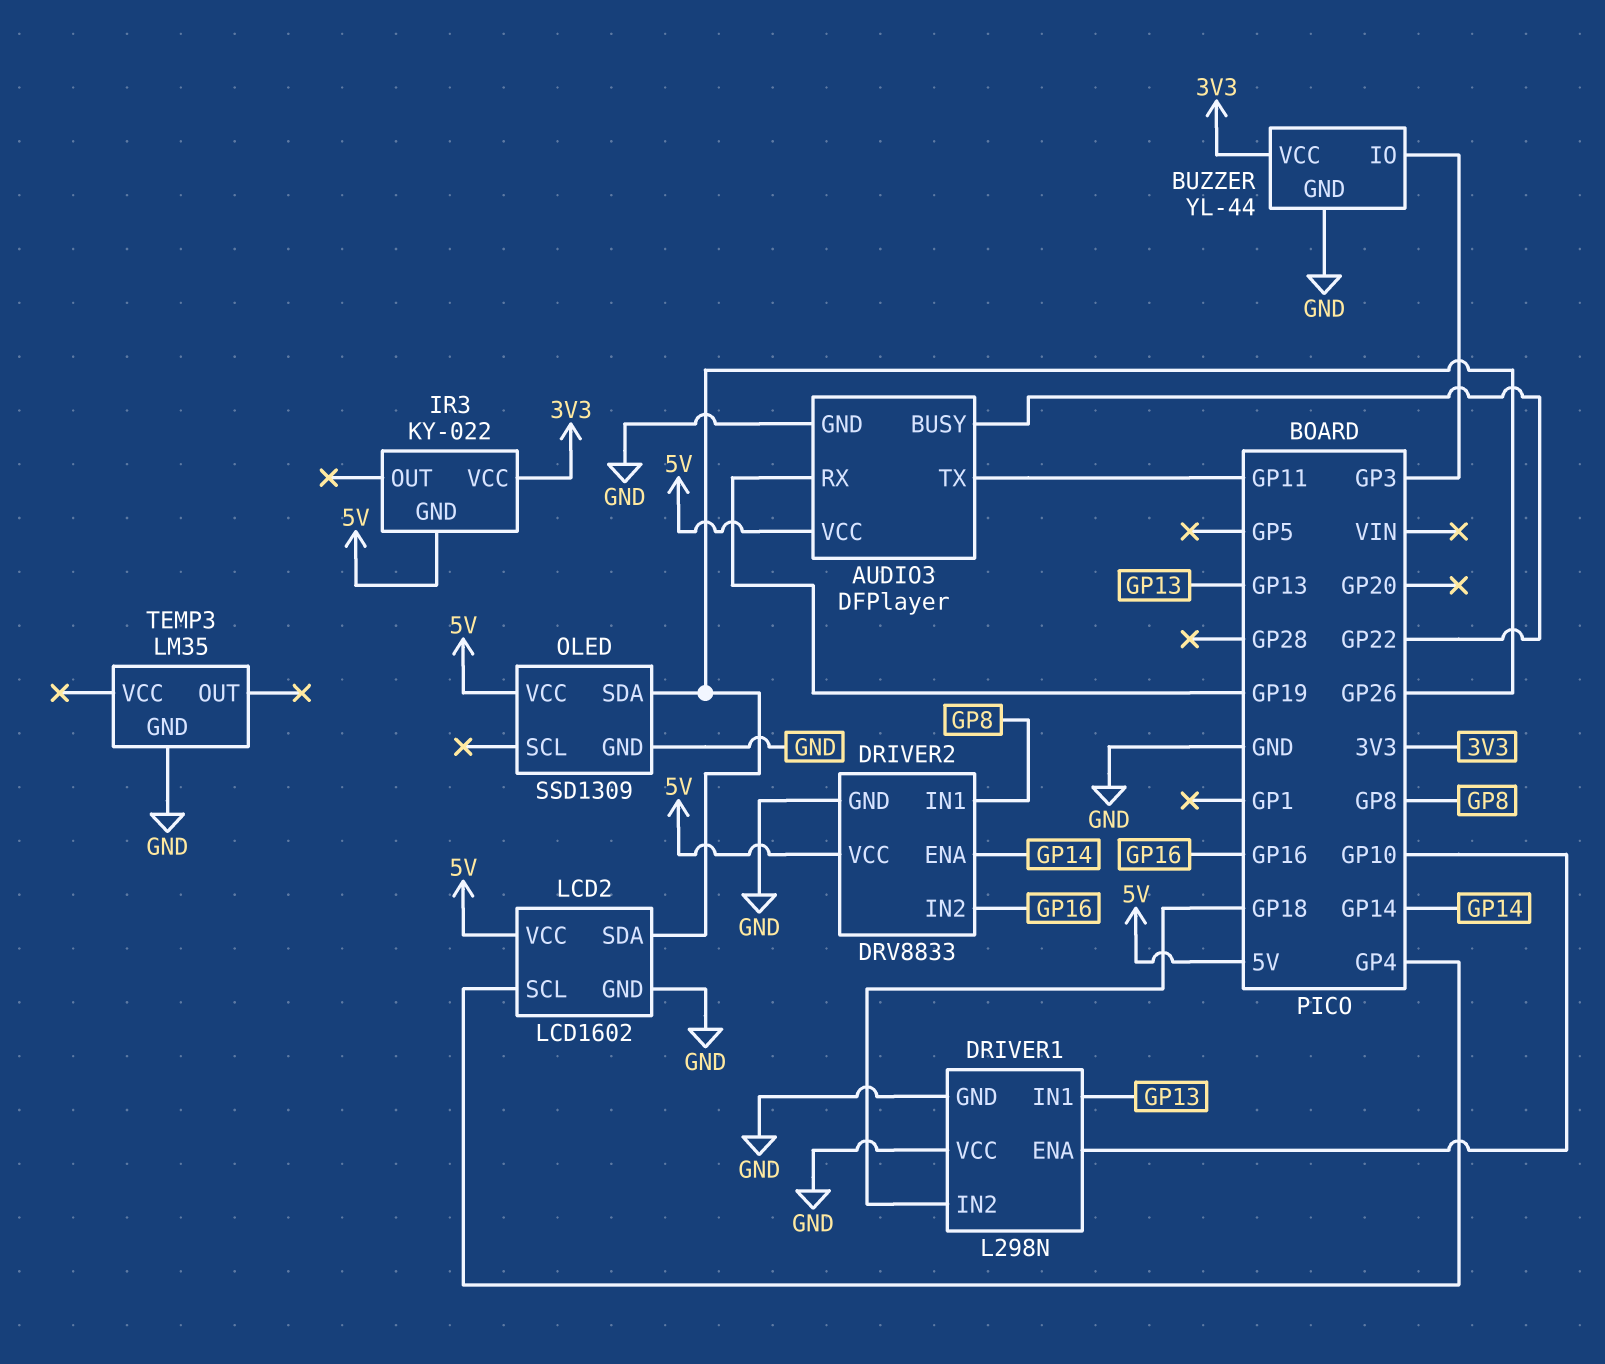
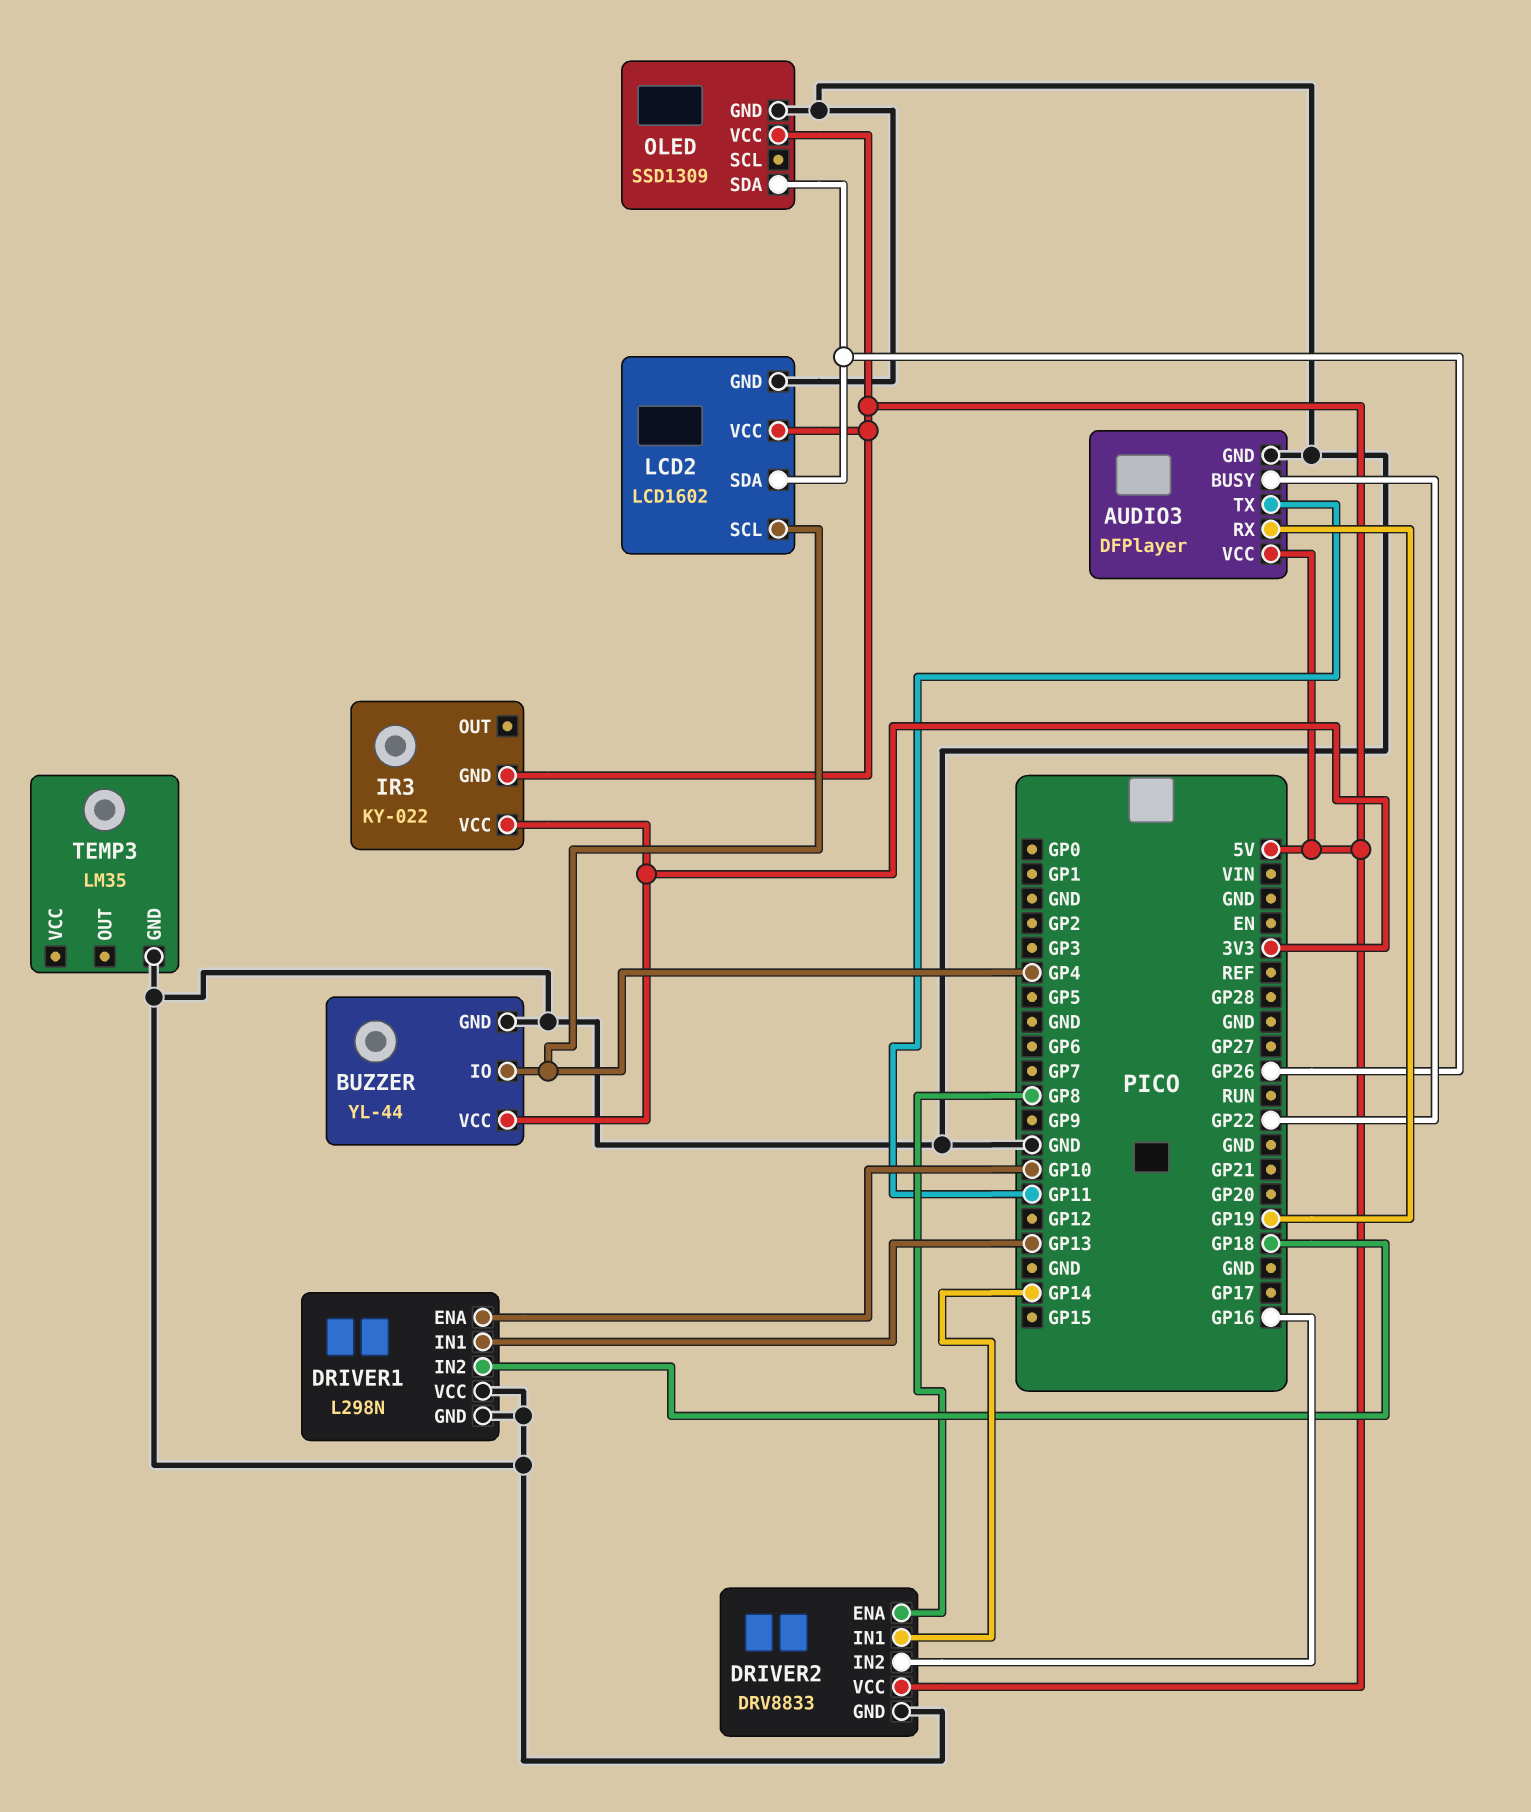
BUZZER pin IO: GP3 -> GP4
DRIVER2 pin ENA: GP14 -> GP8
DRIVER2 pin IN1: GP8 -> GP14

